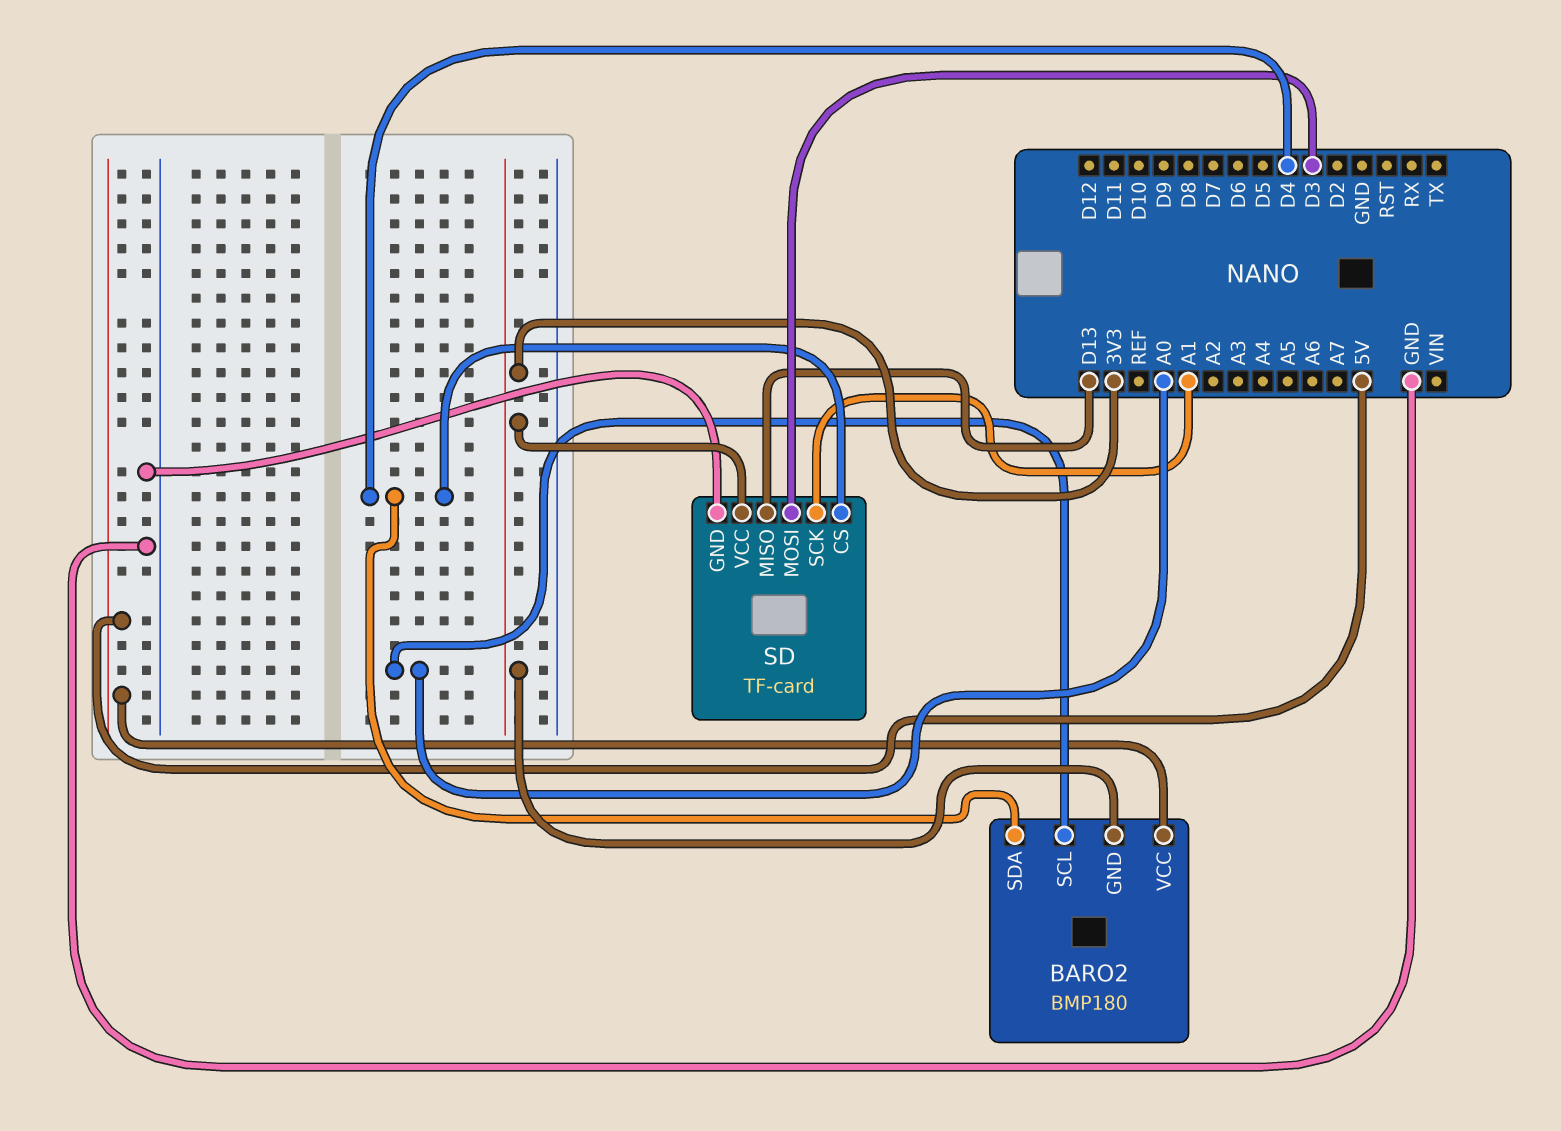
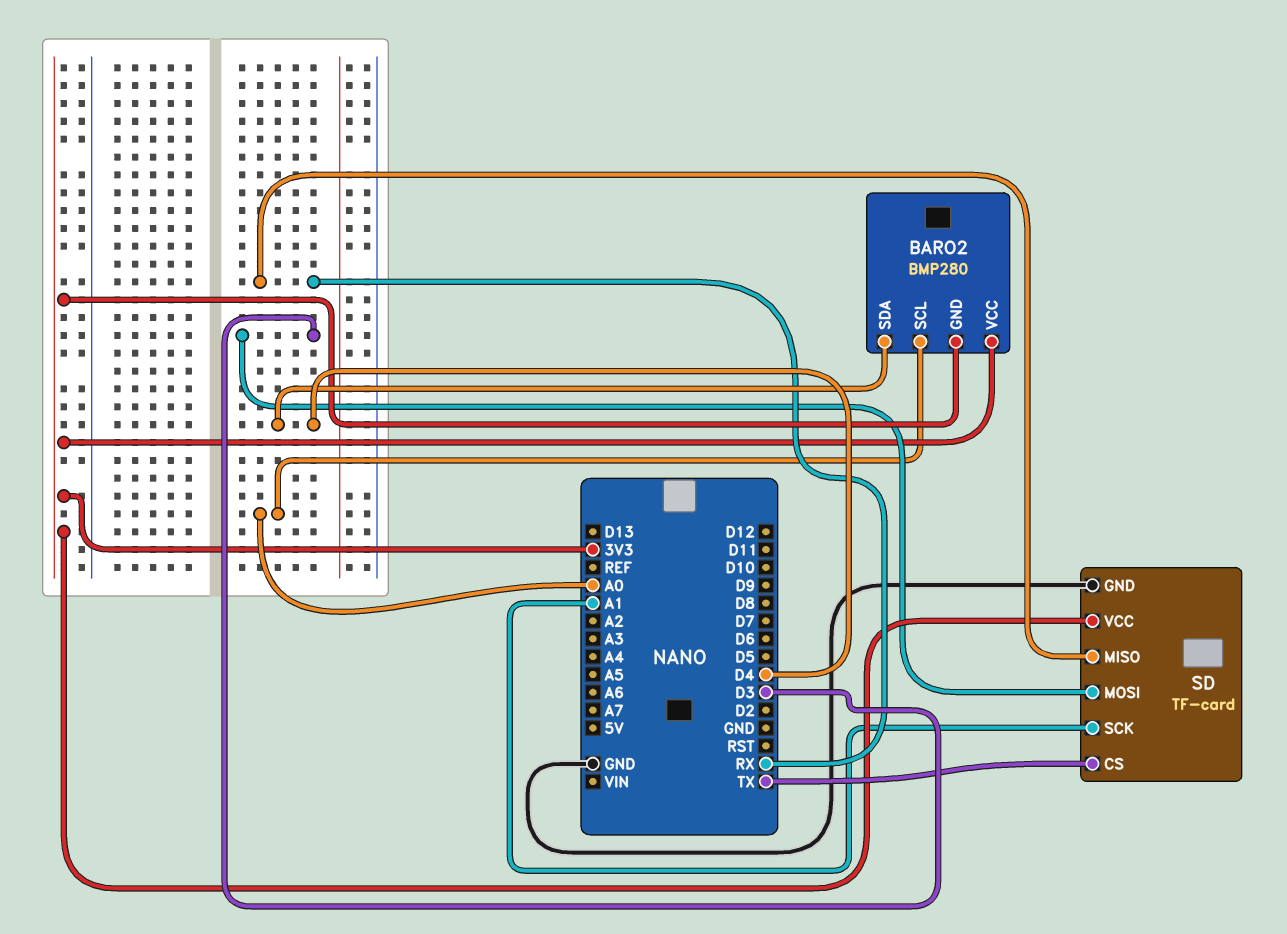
BARO2: BMP180 -> BMP280
BARO2 pin VCC: 5V -> 3V3
SD pin CS: D4 -> TX
SD pin MISO: D13 -> RX

